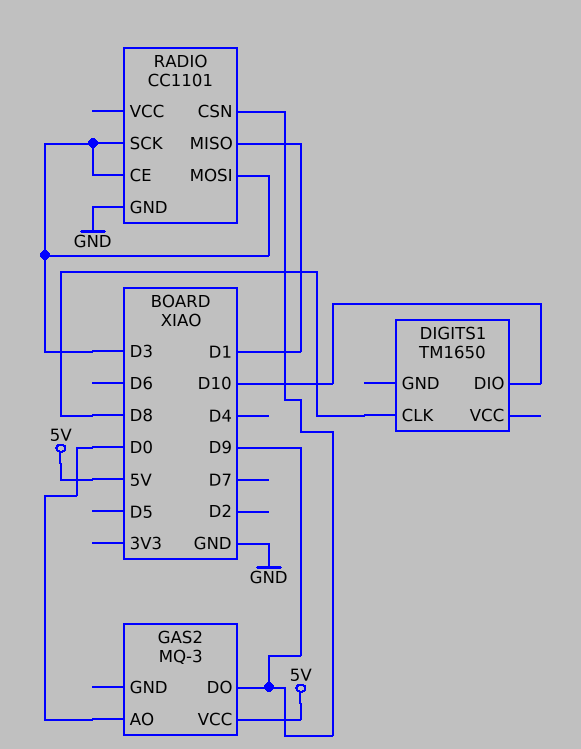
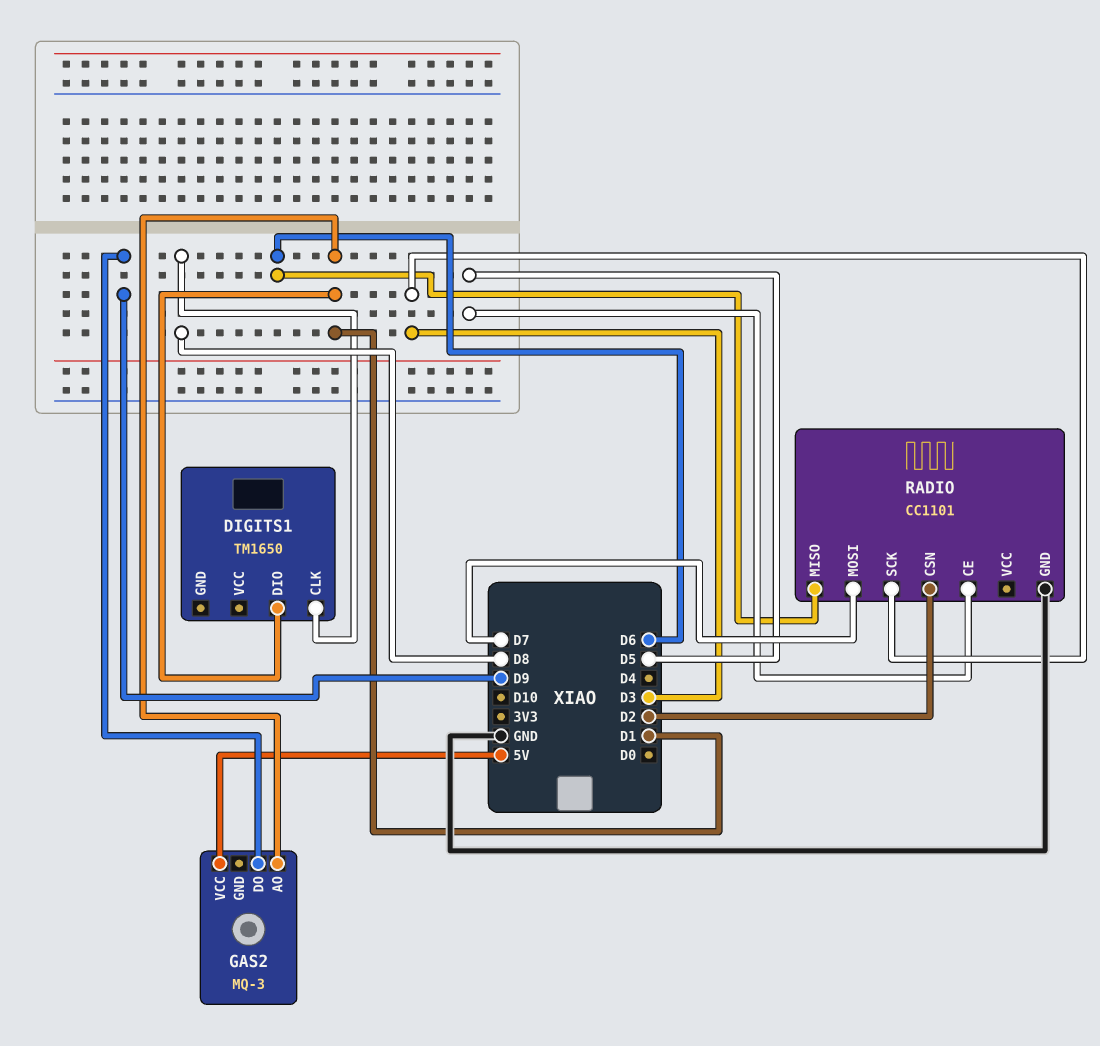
DIGITS1 pin DIO: D10 -> D1
GAS2 pin AO: D0 -> D1
RADIO pin CE: D3 -> D5
RADIO pin CSN: D9 -> D2
RADIO pin MISO: D1 -> D6
RADIO pin MOSI: D3 -> D7

